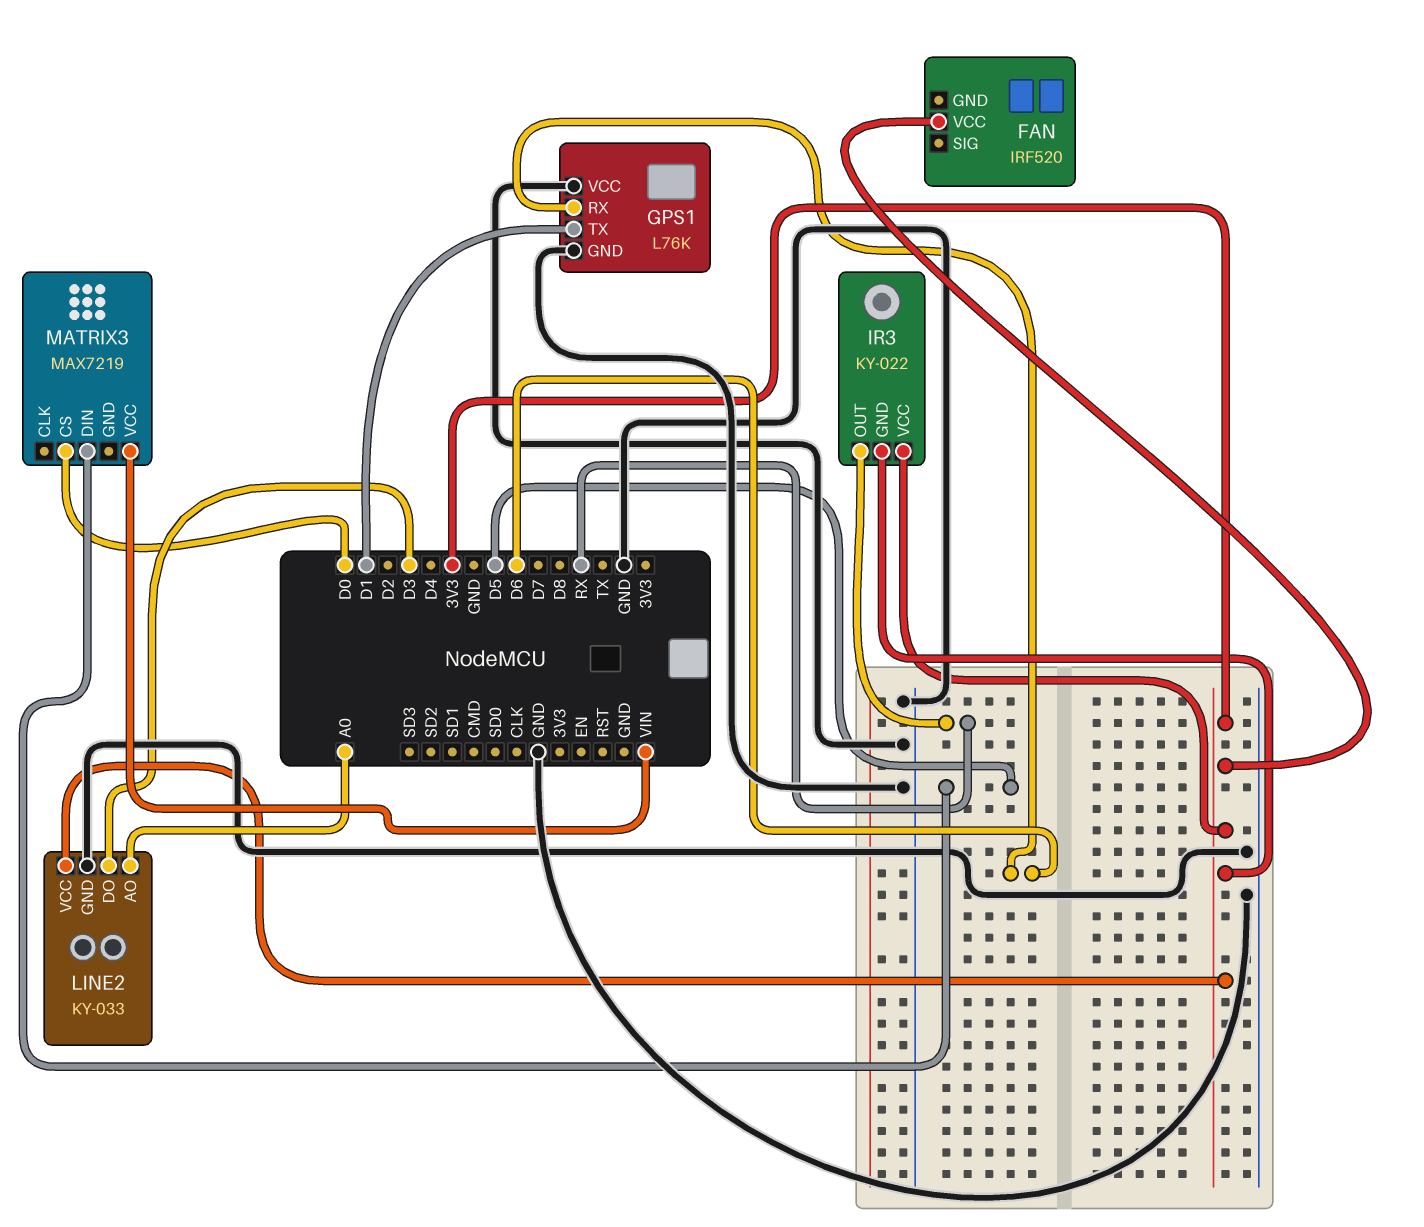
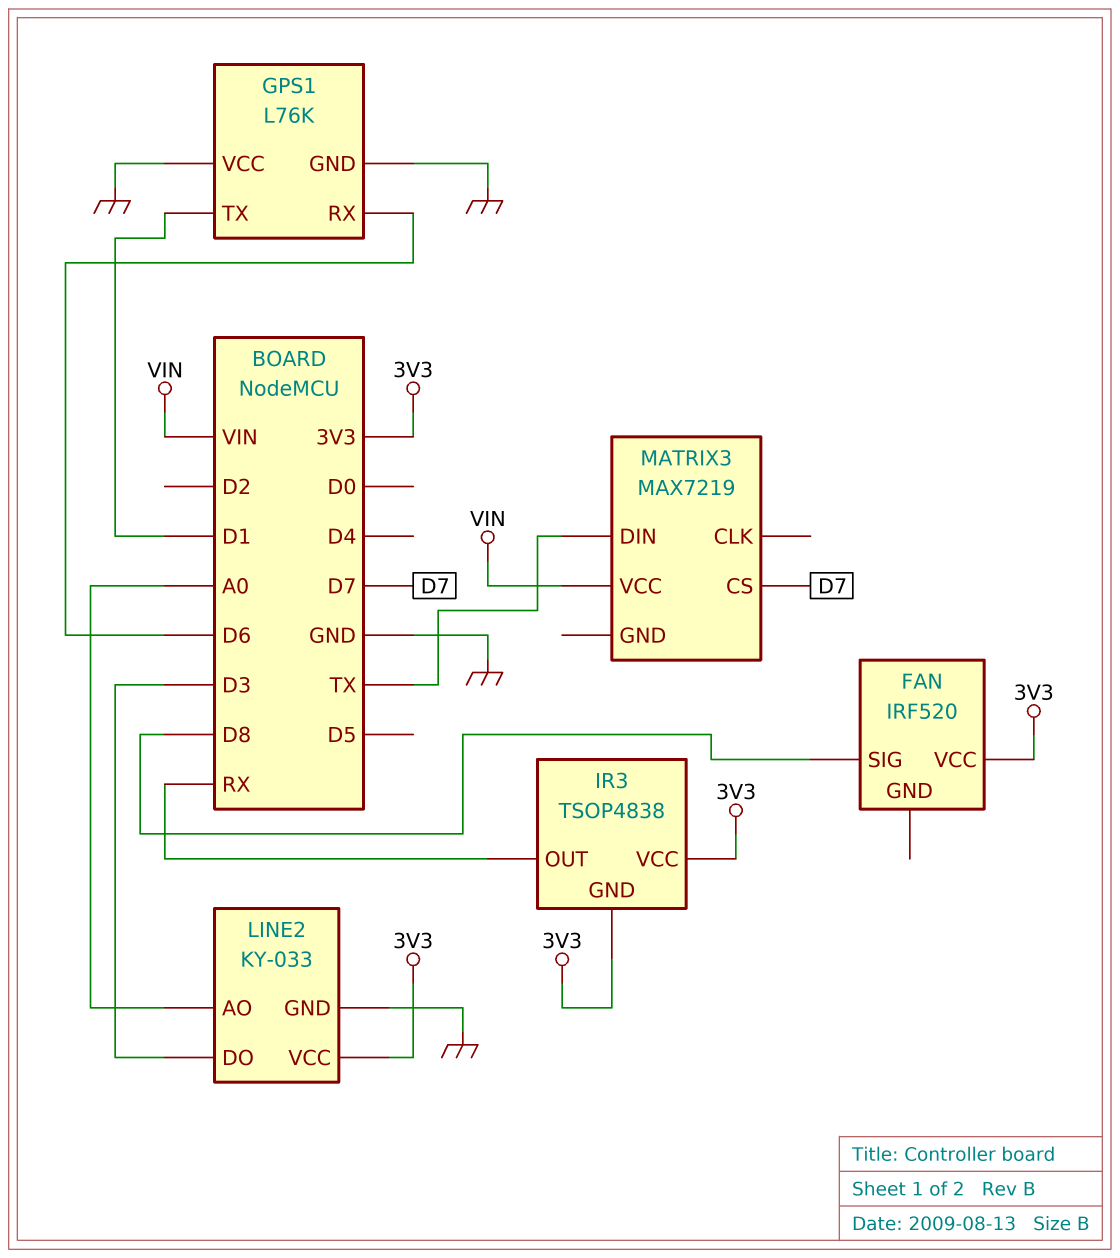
FAN pin SIG: none -> D8
IR3: KY-022 -> TSOP4838
MATRIX3 pin CS: D0 -> D7
MATRIX3 pin DIN: D5 -> TX

